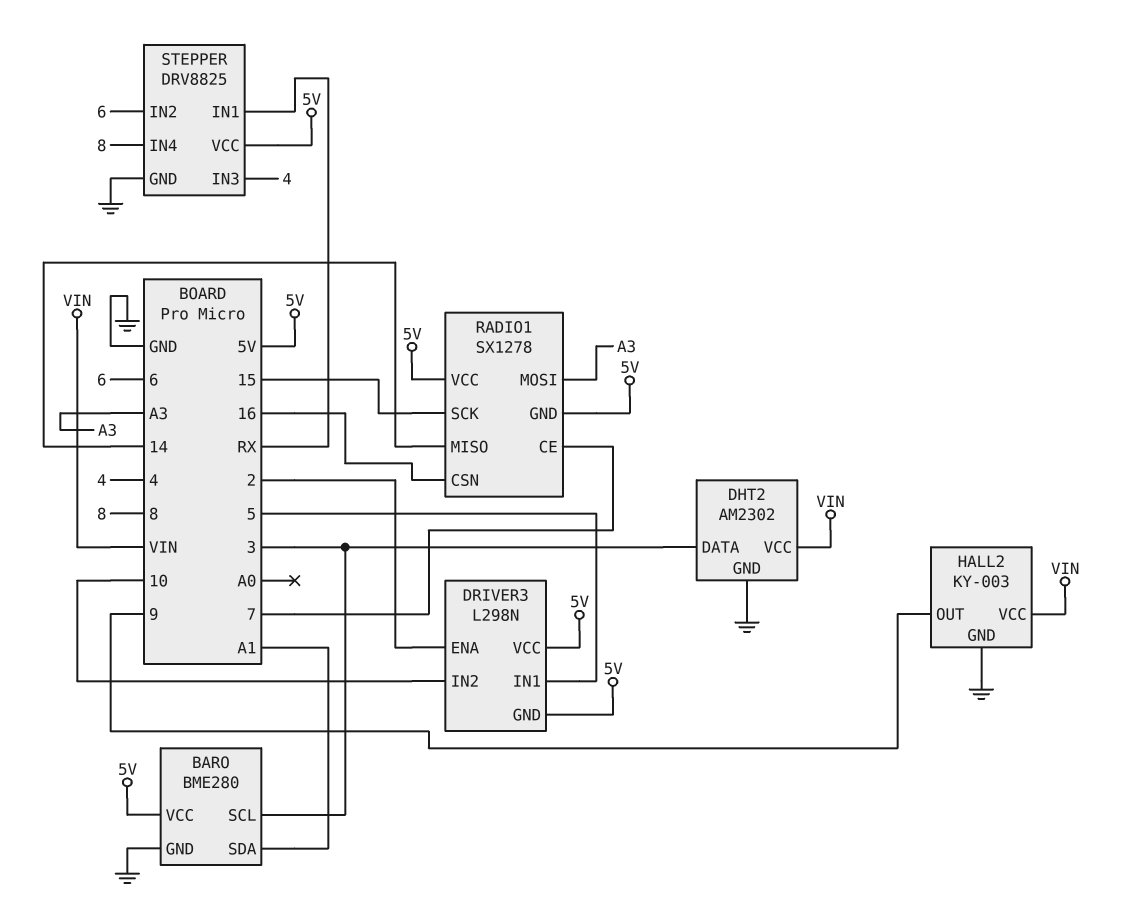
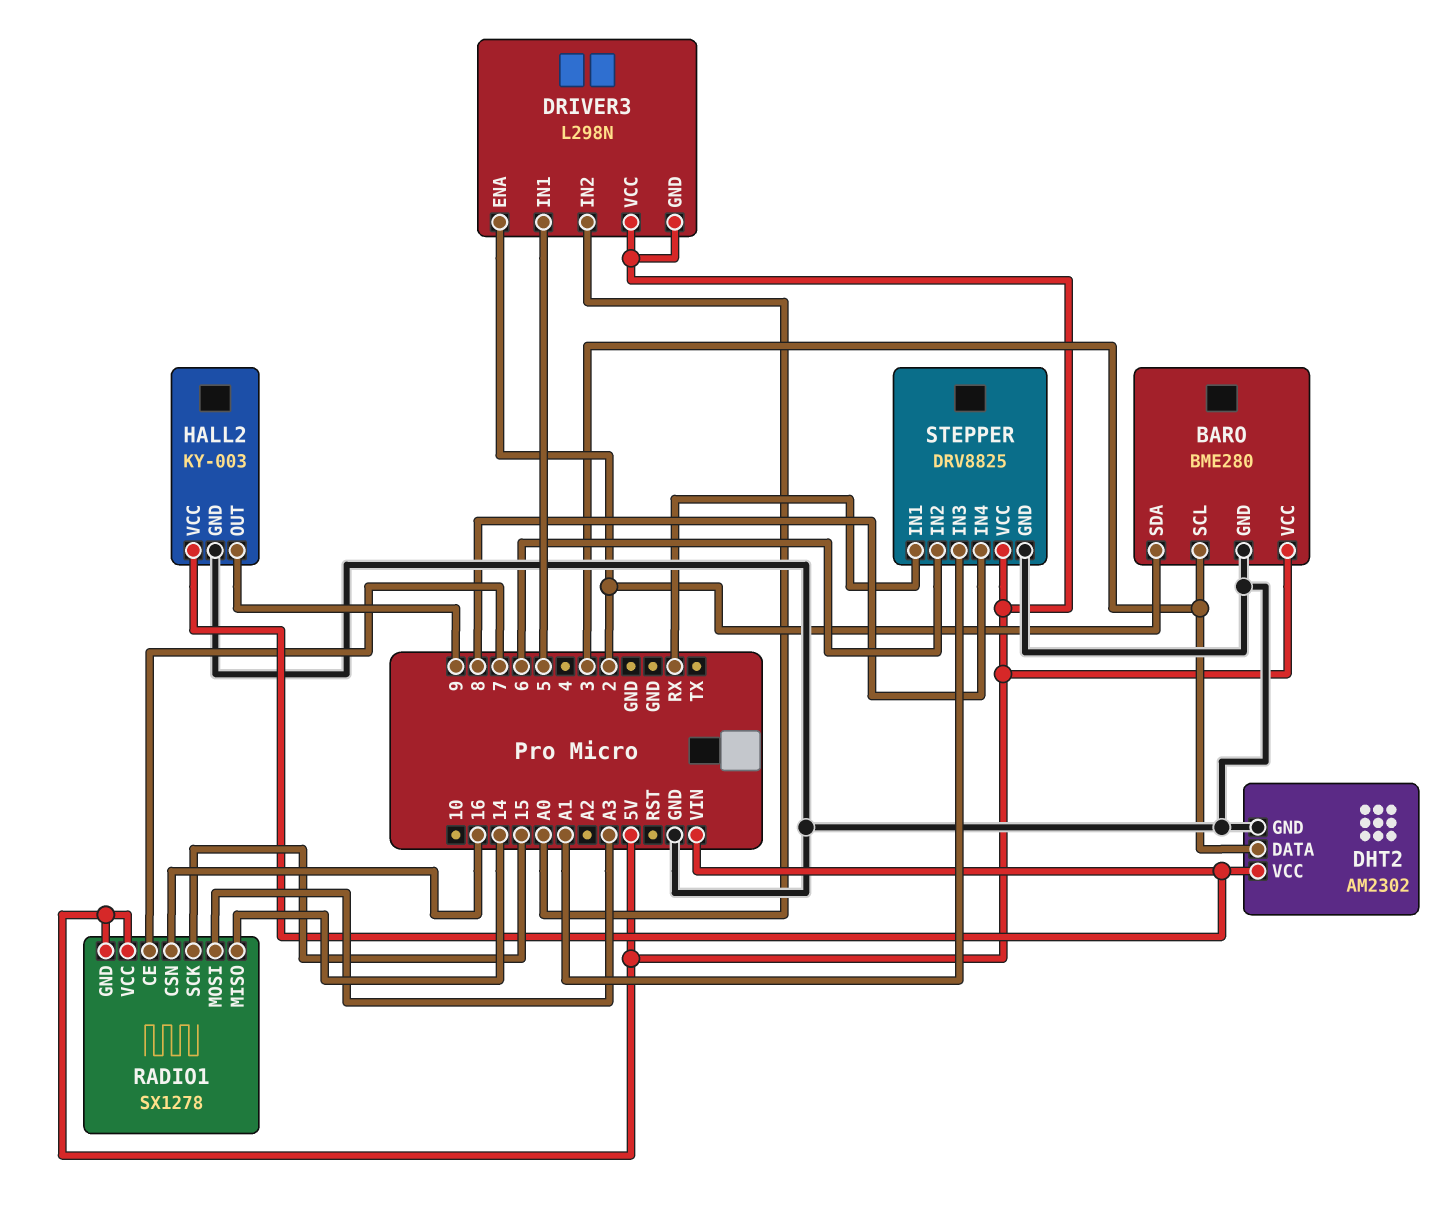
BARO pin SDA: A1 -> 2
DRIVER3 pin IN2: 10 -> A0
STEPPER pin IN3: 4 -> A1

